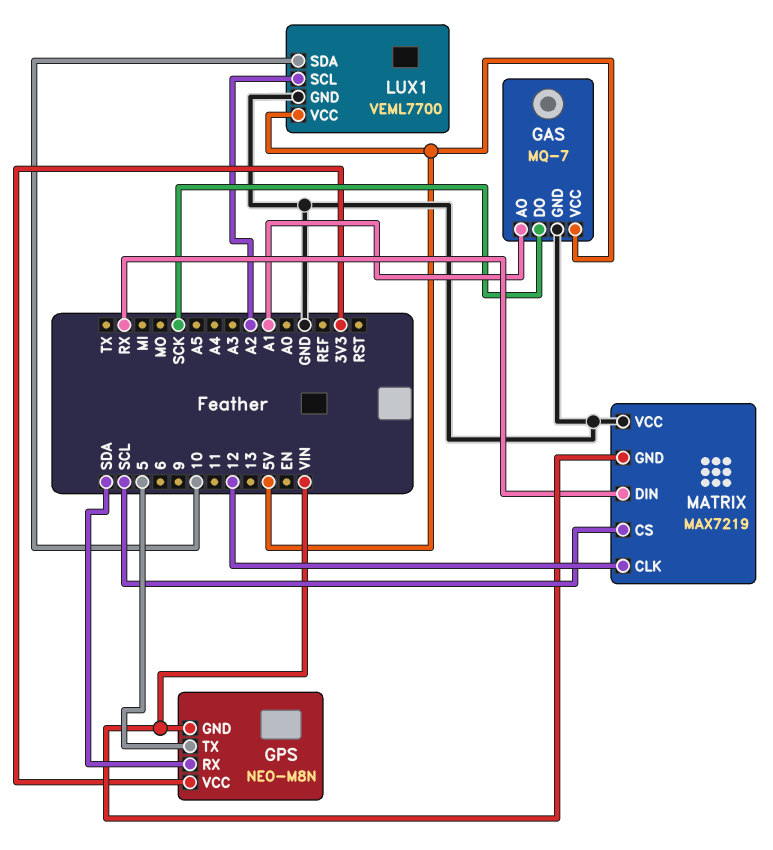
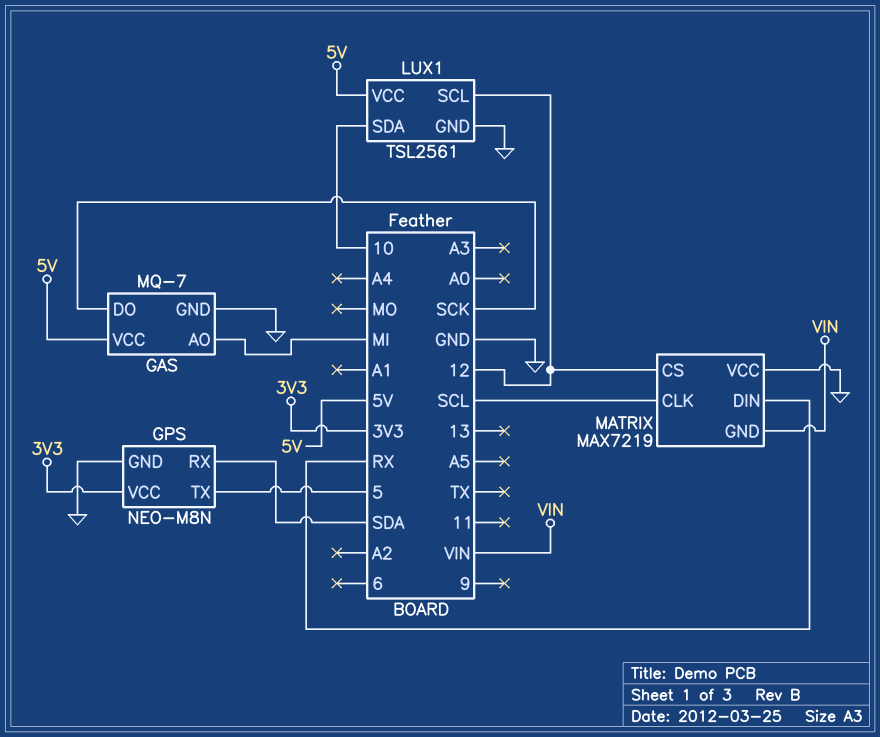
GAS pin AO: A1 -> MI
GPS pin GND: VIN -> GND
LUX1: VEML7700 -> TSL2561
LUX1 pin SCL: A2 -> 12
MATRIX pin CLK: 12 -> SCL
MATRIX pin CS: SCL -> 12

